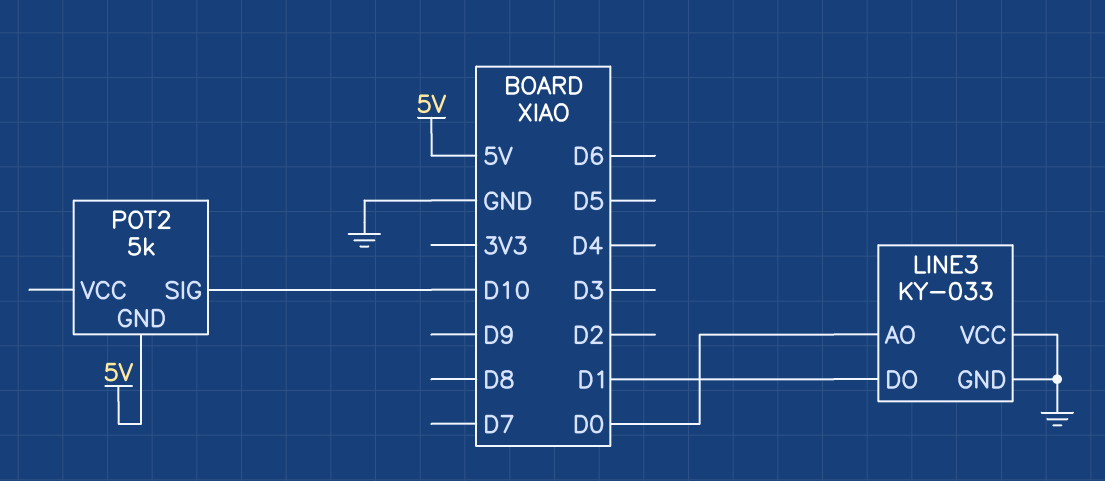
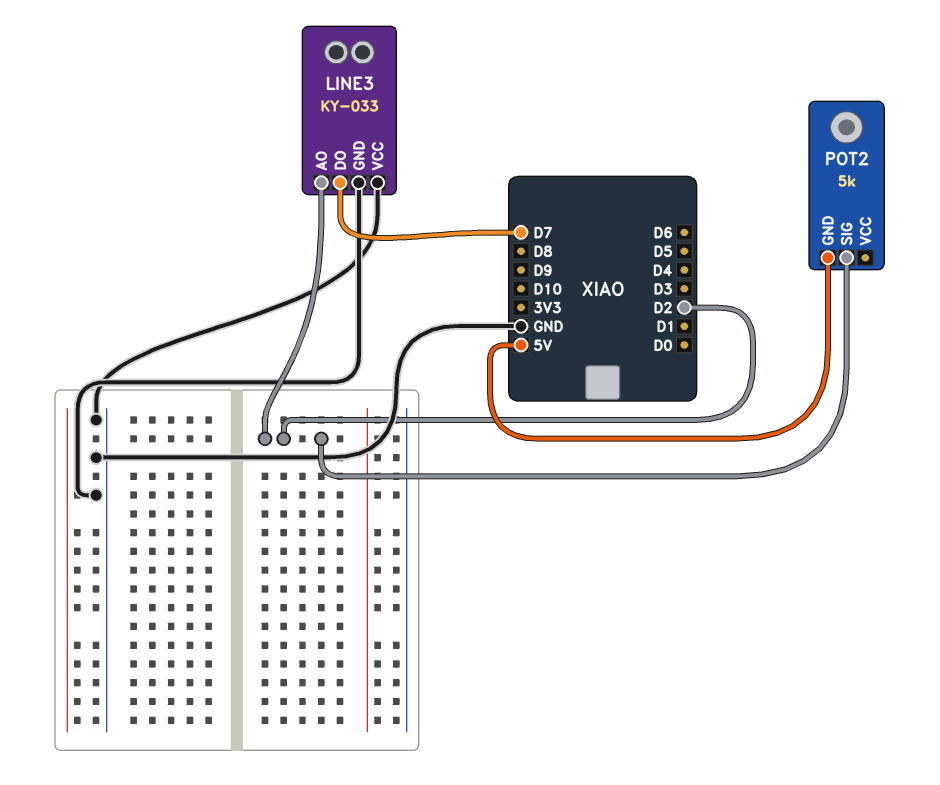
LINE3 pin AO: D0 -> D2
LINE3 pin DO: D1 -> D7
POT2 pin SIG: D10 -> D2

